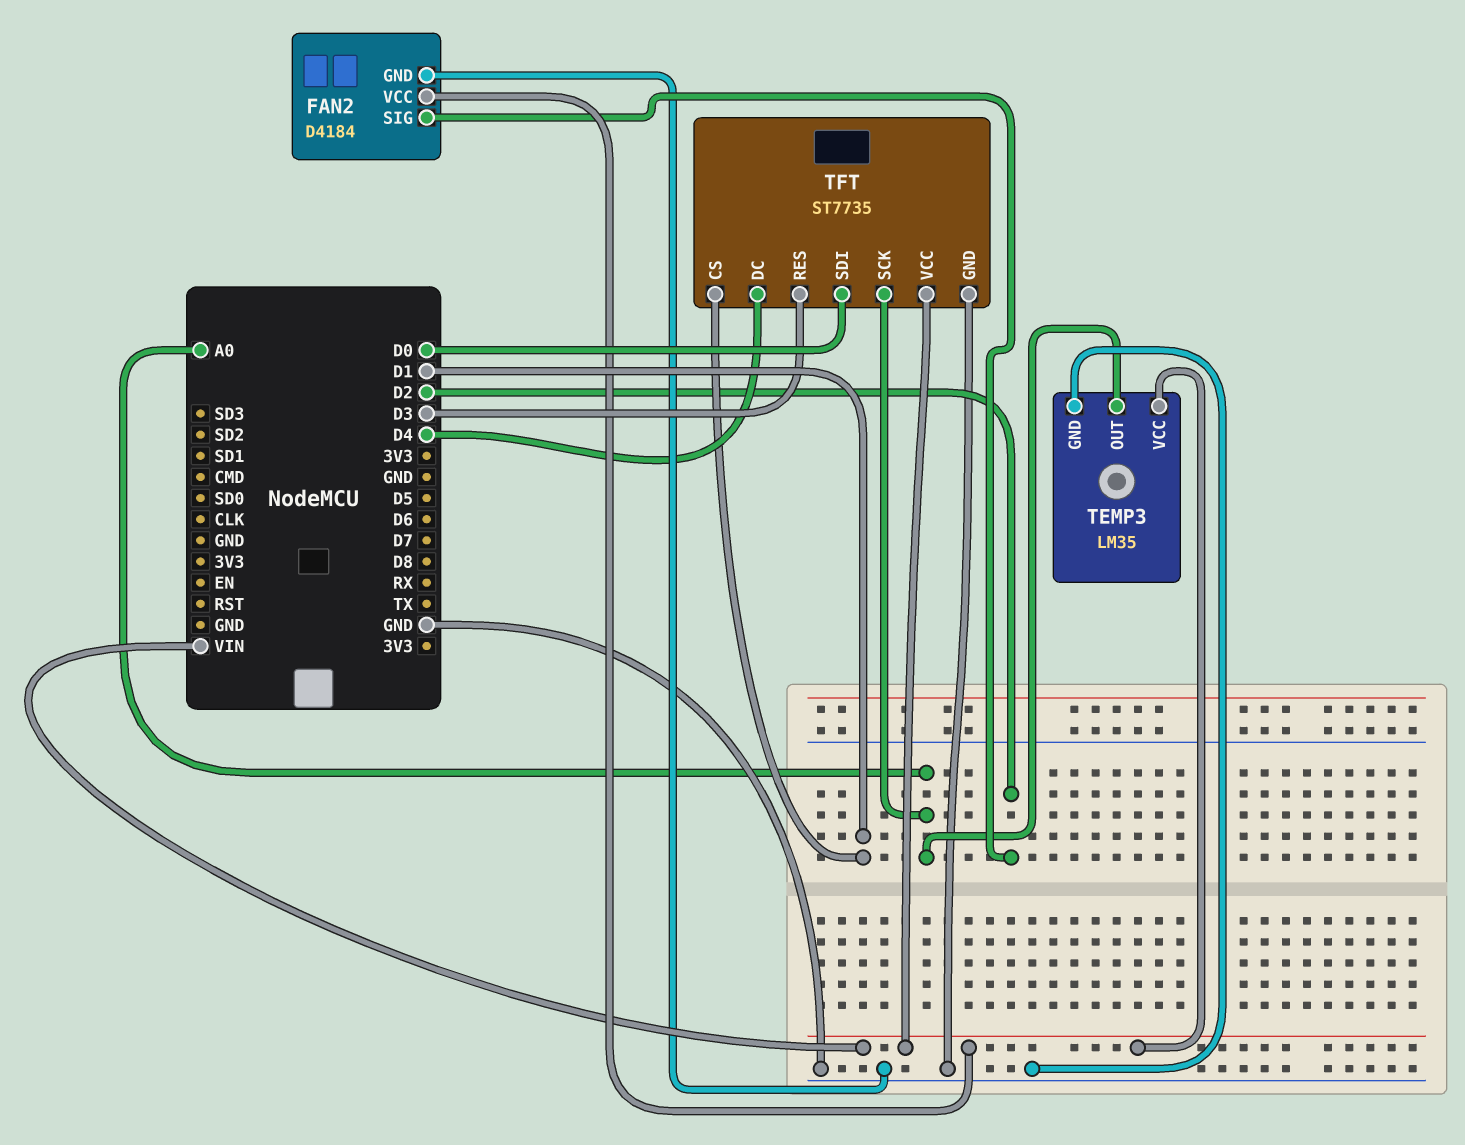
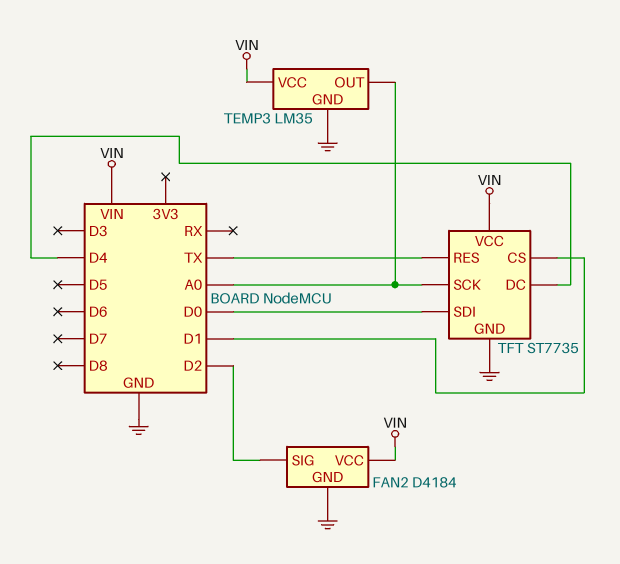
TFT pin RES: D3 -> TX

